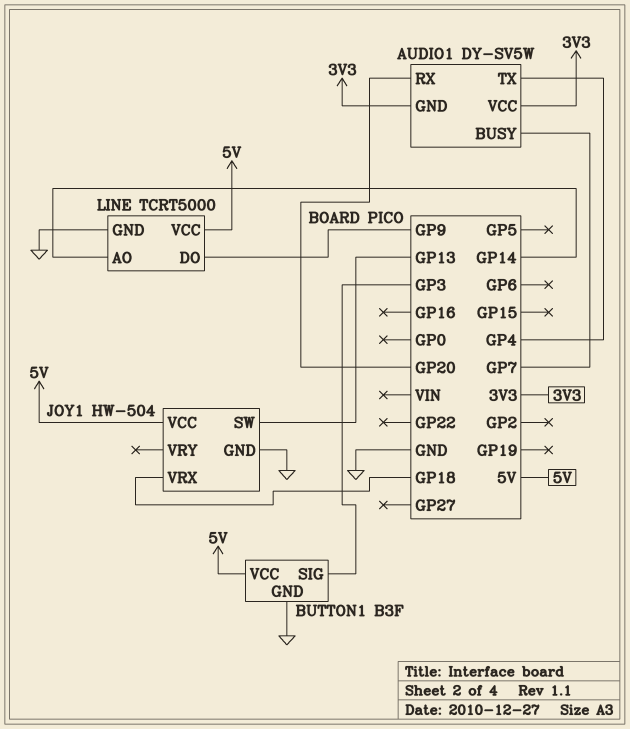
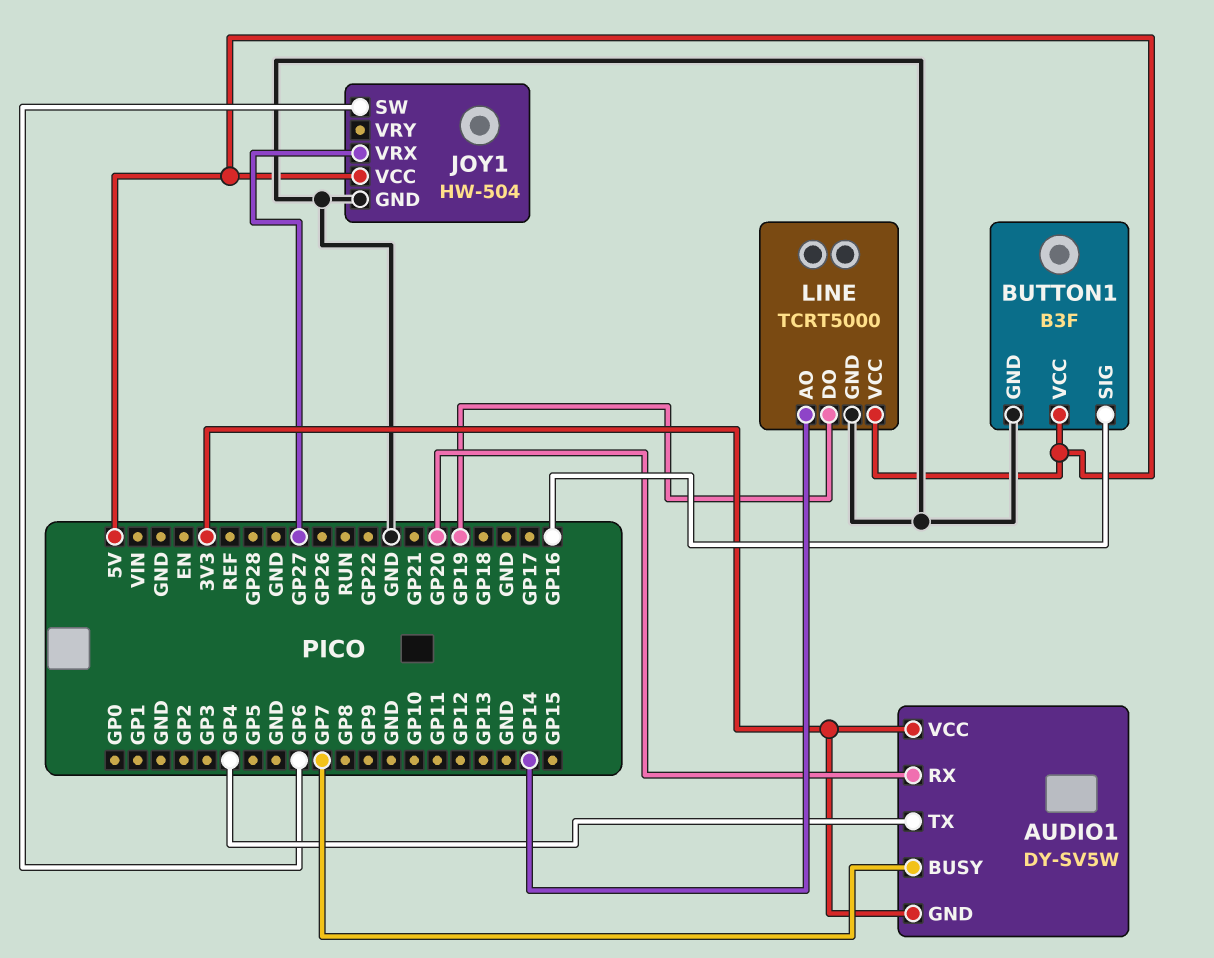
BUTTON1 pin SIG: GP3 -> GP16
JOY1 pin SW: GP13 -> GP6
JOY1 pin VRX: GP18 -> GP27
LINE pin DO: GP9 -> GP19

